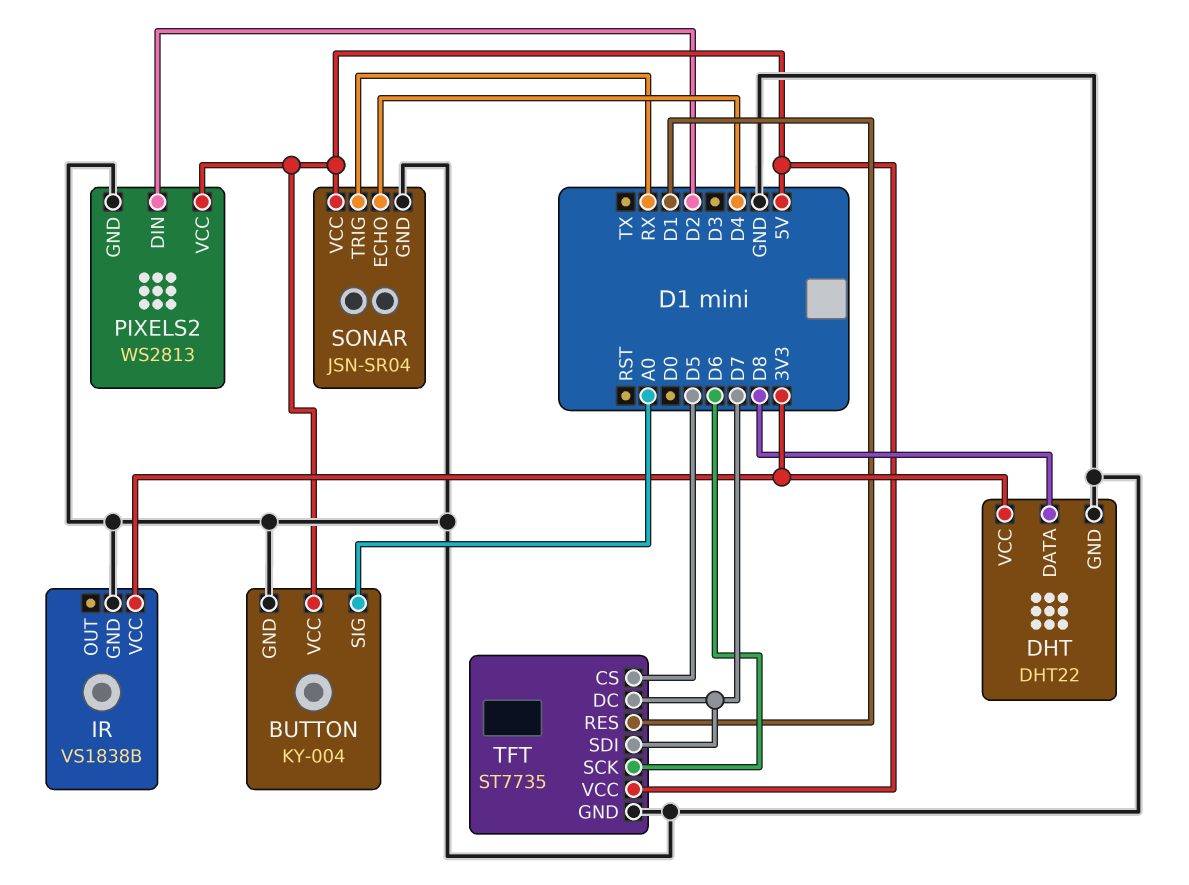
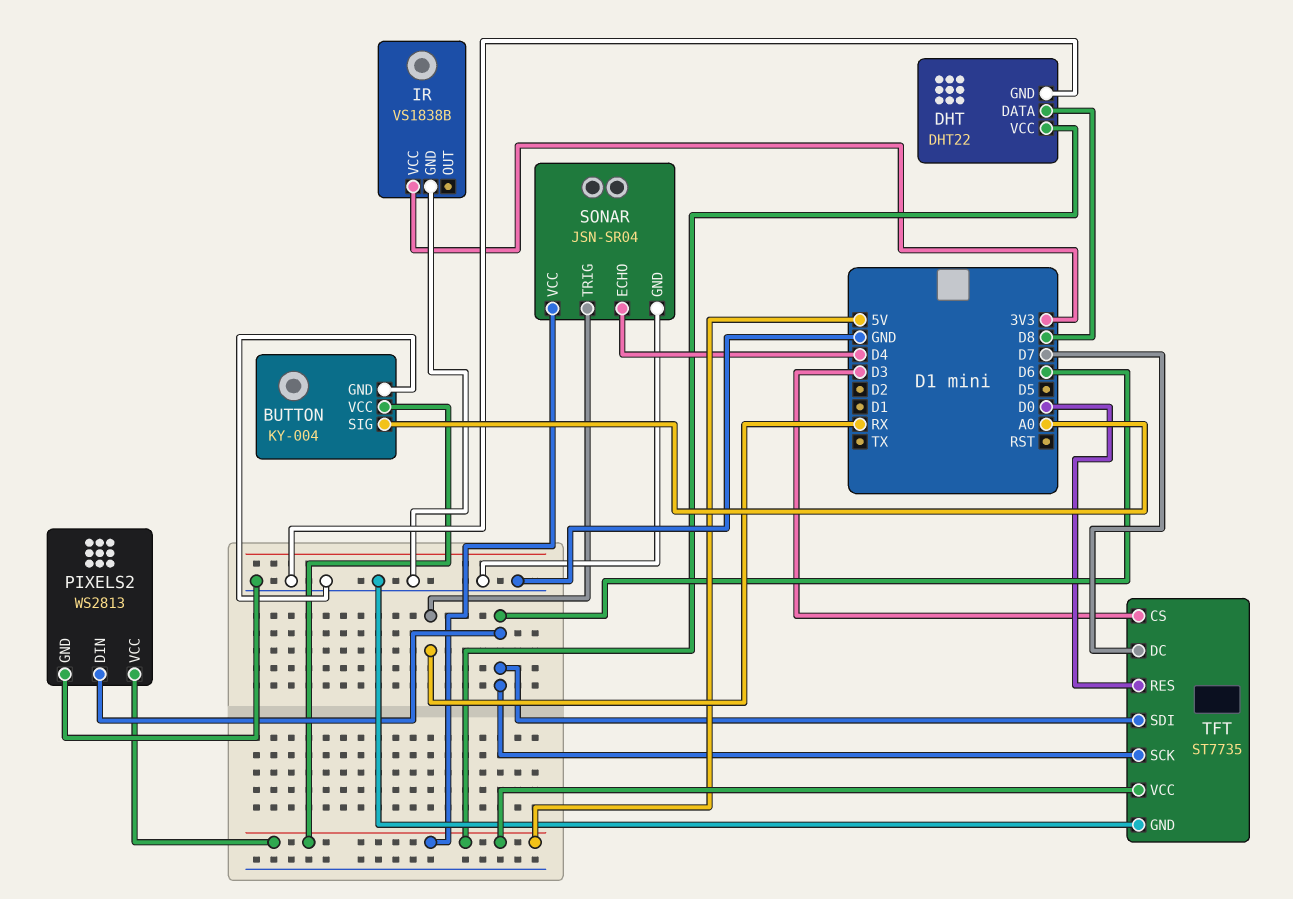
DHT pin VCC: 3V3 -> 5V
PIXELS2 pin DIN: D2 -> D6
TFT pin CS: D5 -> D3
TFT pin RES: D1 -> D0
TFT pin SDI: D7 -> D6

